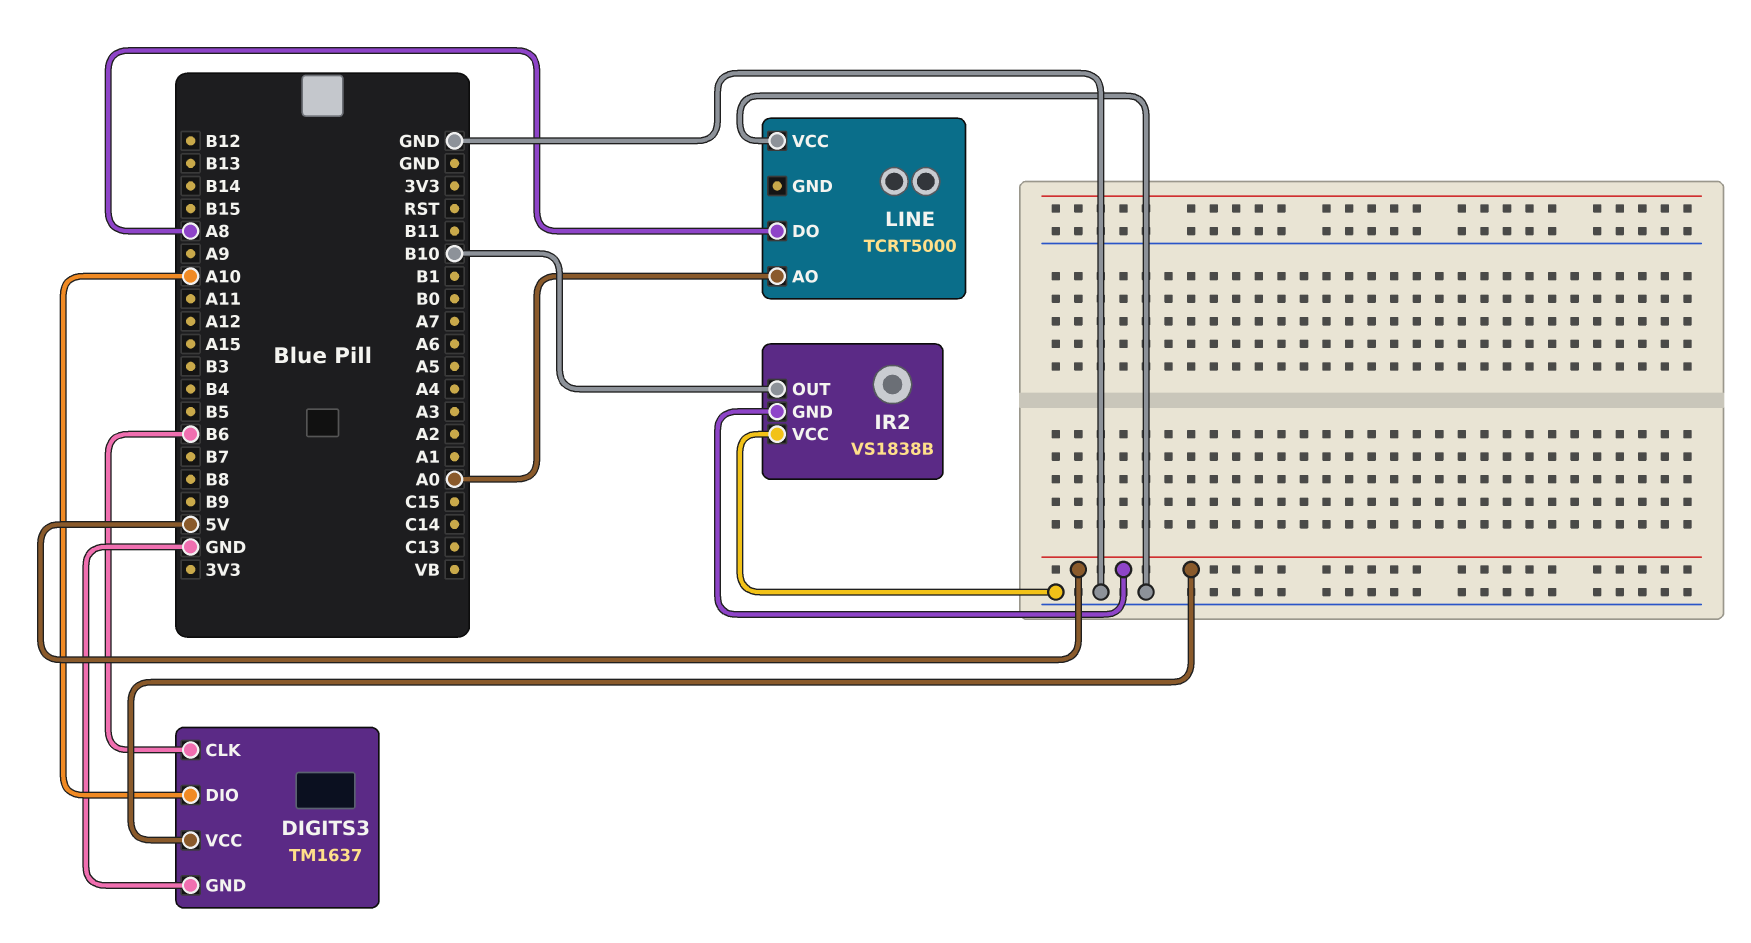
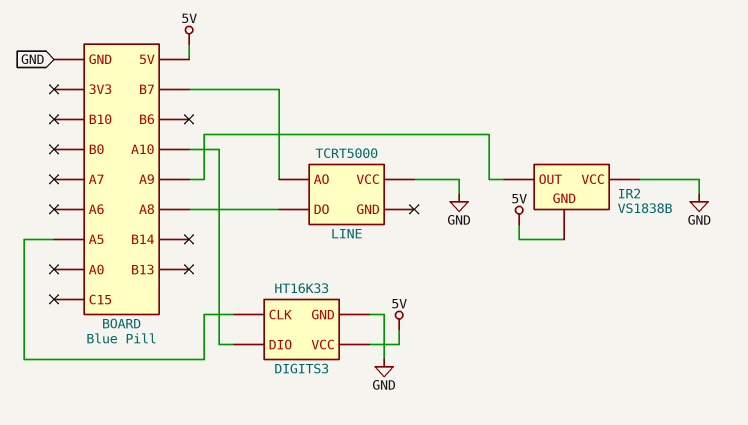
DIGITS3: TM1637 -> HT16K33
DIGITS3 pin CLK: B6 -> A5
IR2 pin OUT: B10 -> A9
LINE pin AO: A0 -> B7

